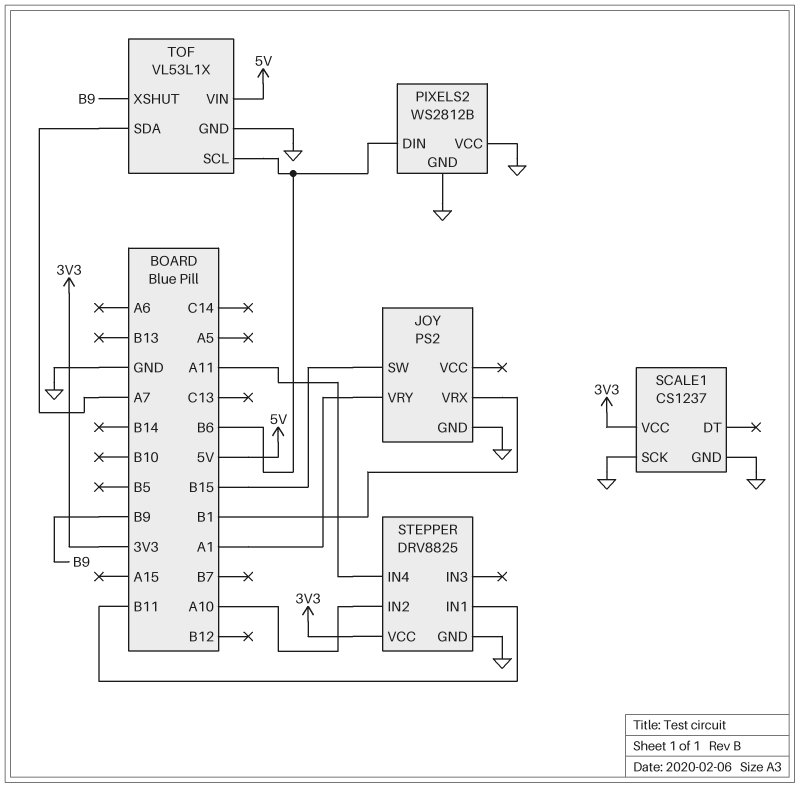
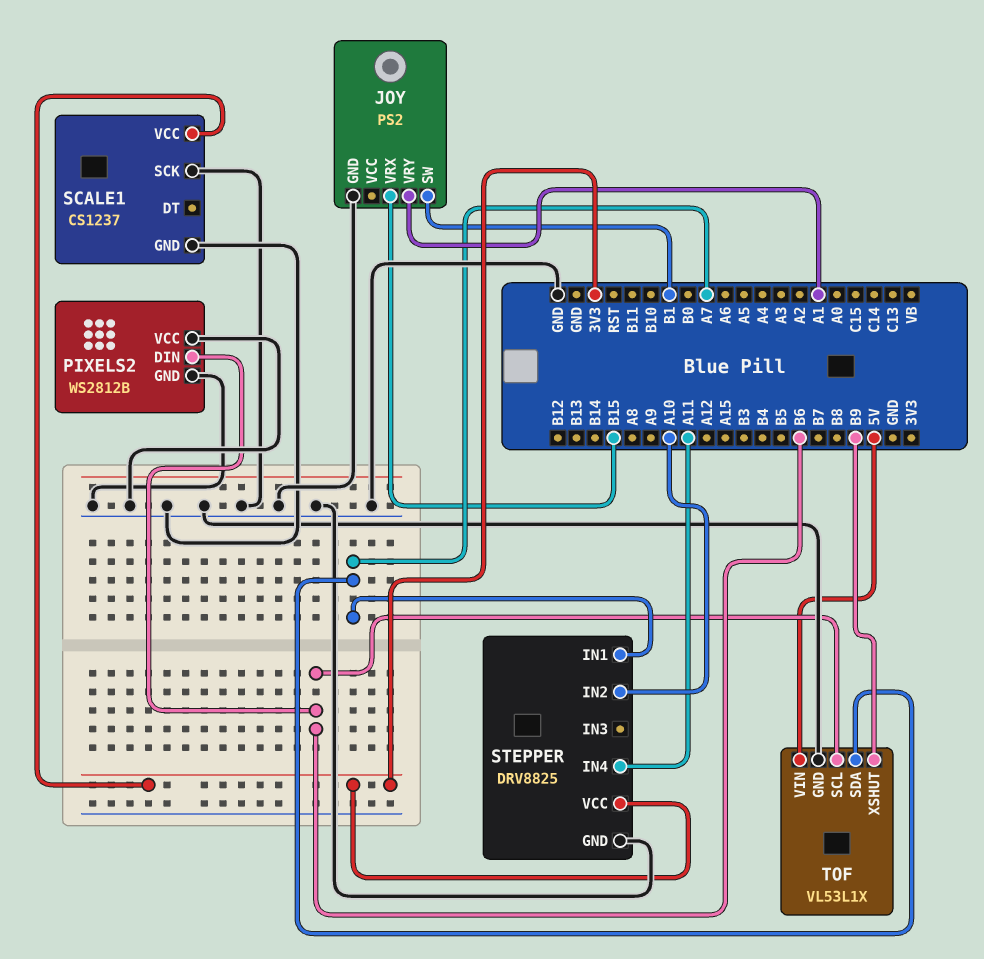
JOY pin SW: B15 -> B1
JOY pin VRX: B1 -> B15
STEPPER pin IN1: B11 -> A7

